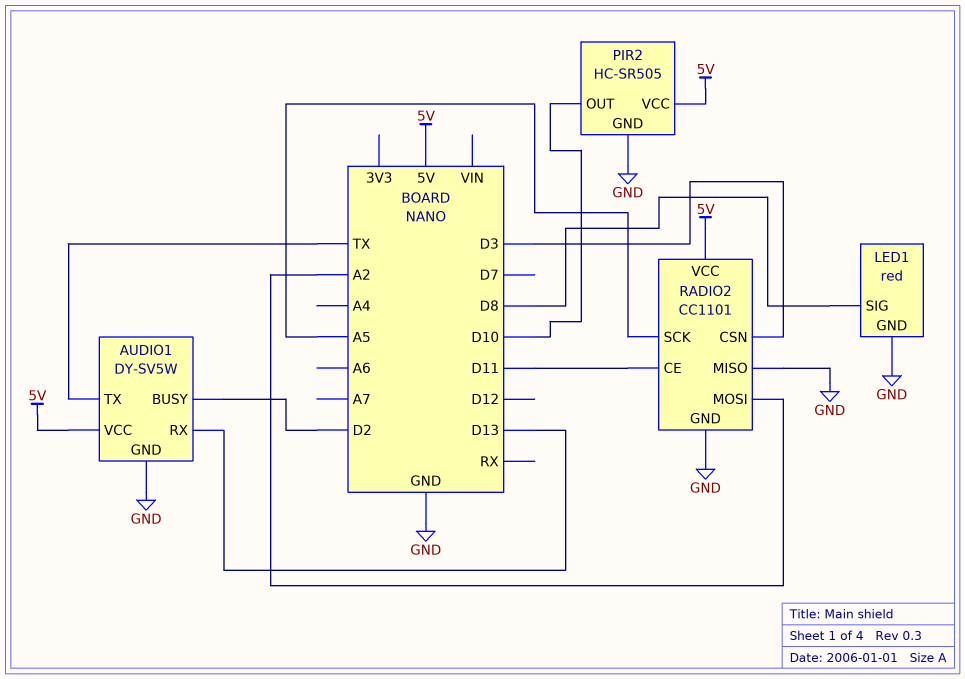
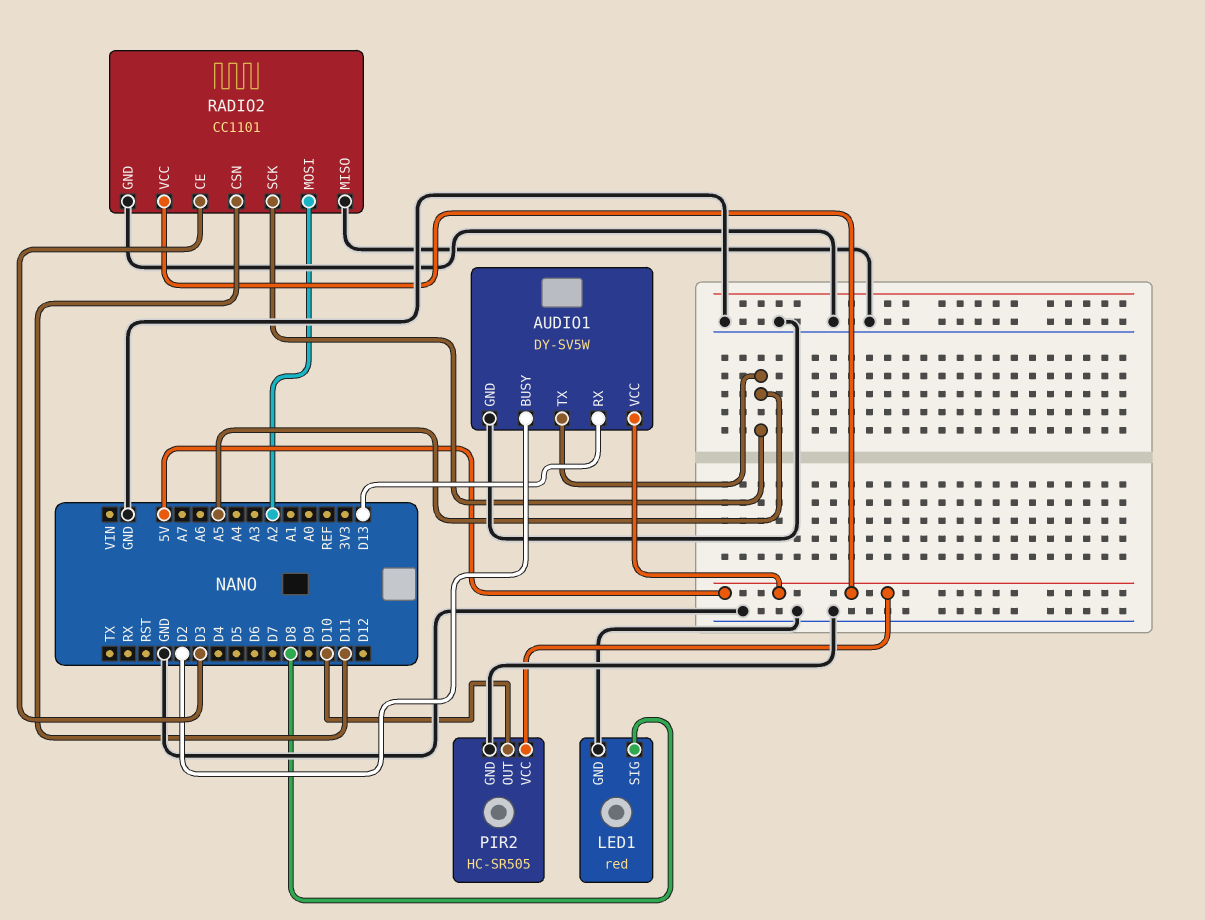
AUDIO1 pin TX: TX -> A5
RADIO2 pin CE: D11 -> D3
RADIO2 pin CSN: D3 -> D11

